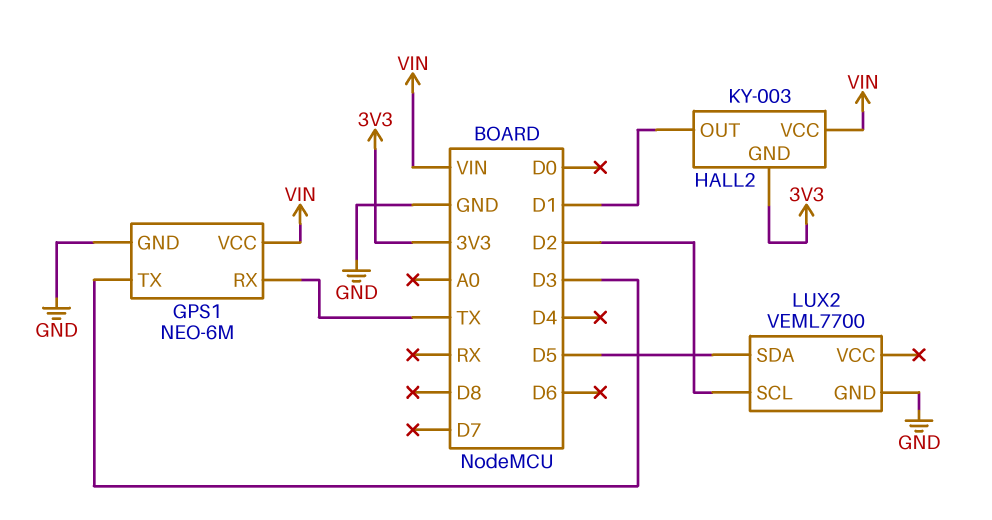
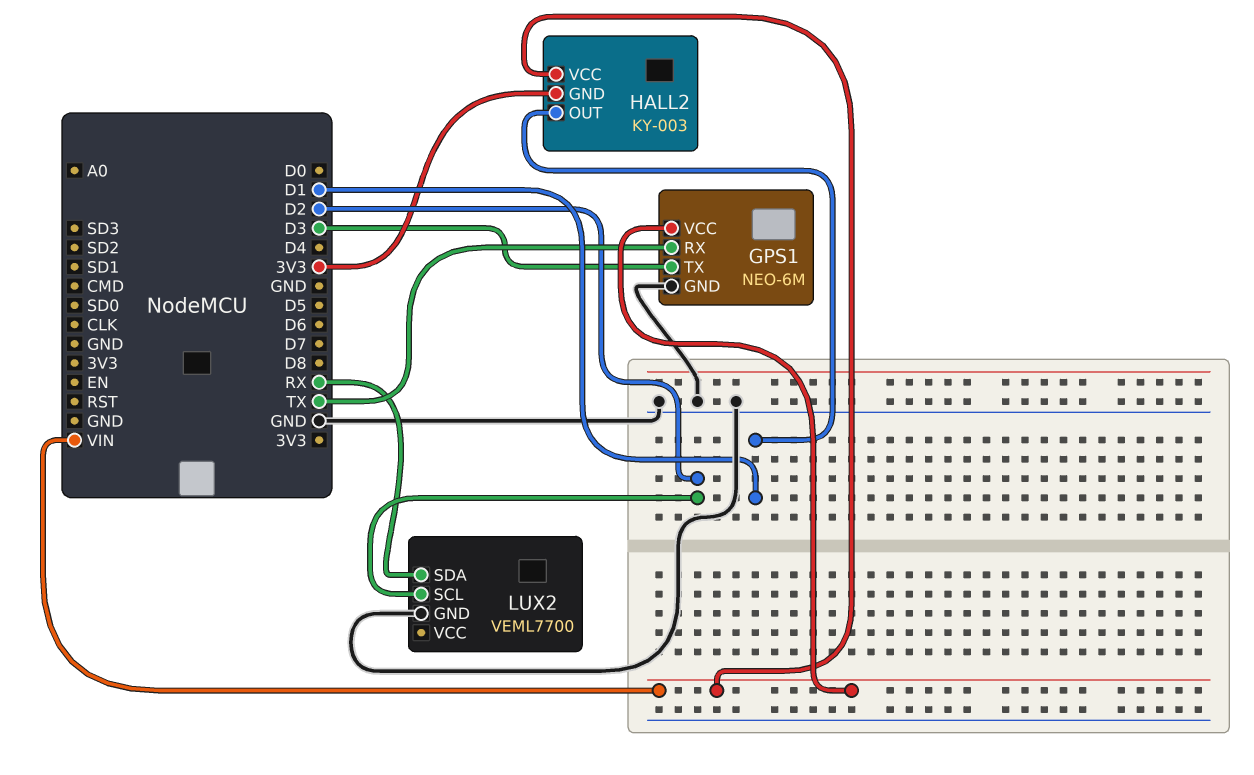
LUX2 pin SDA: D5 -> RX

